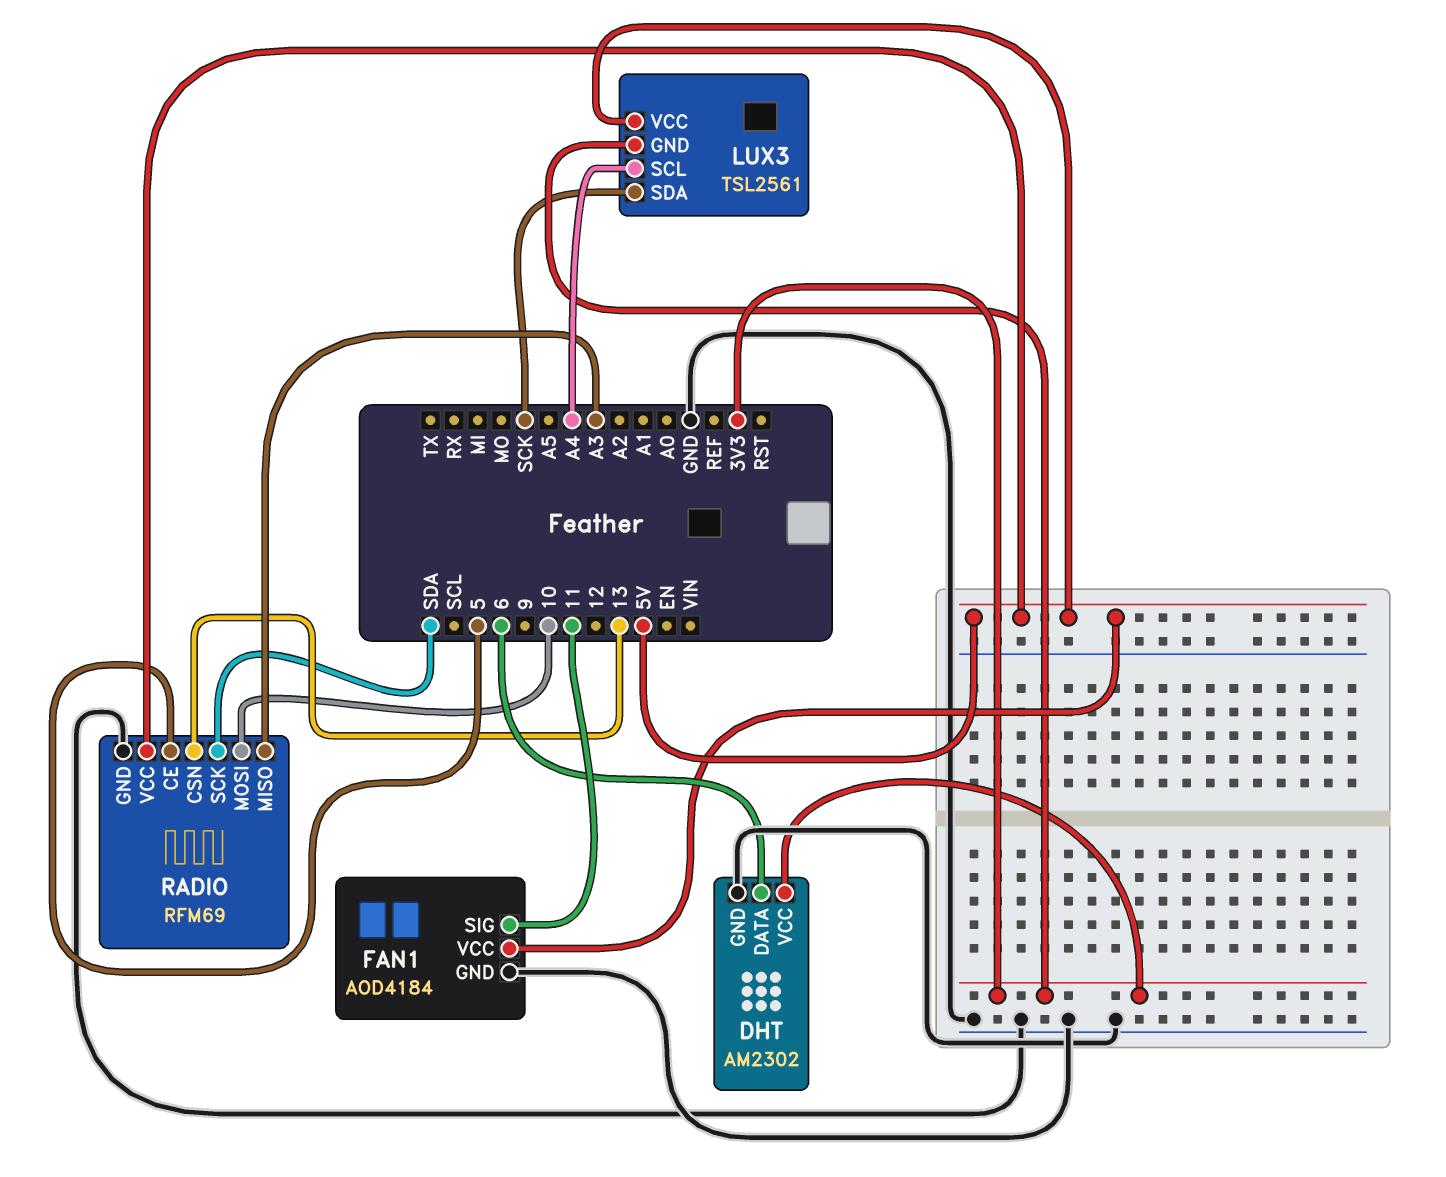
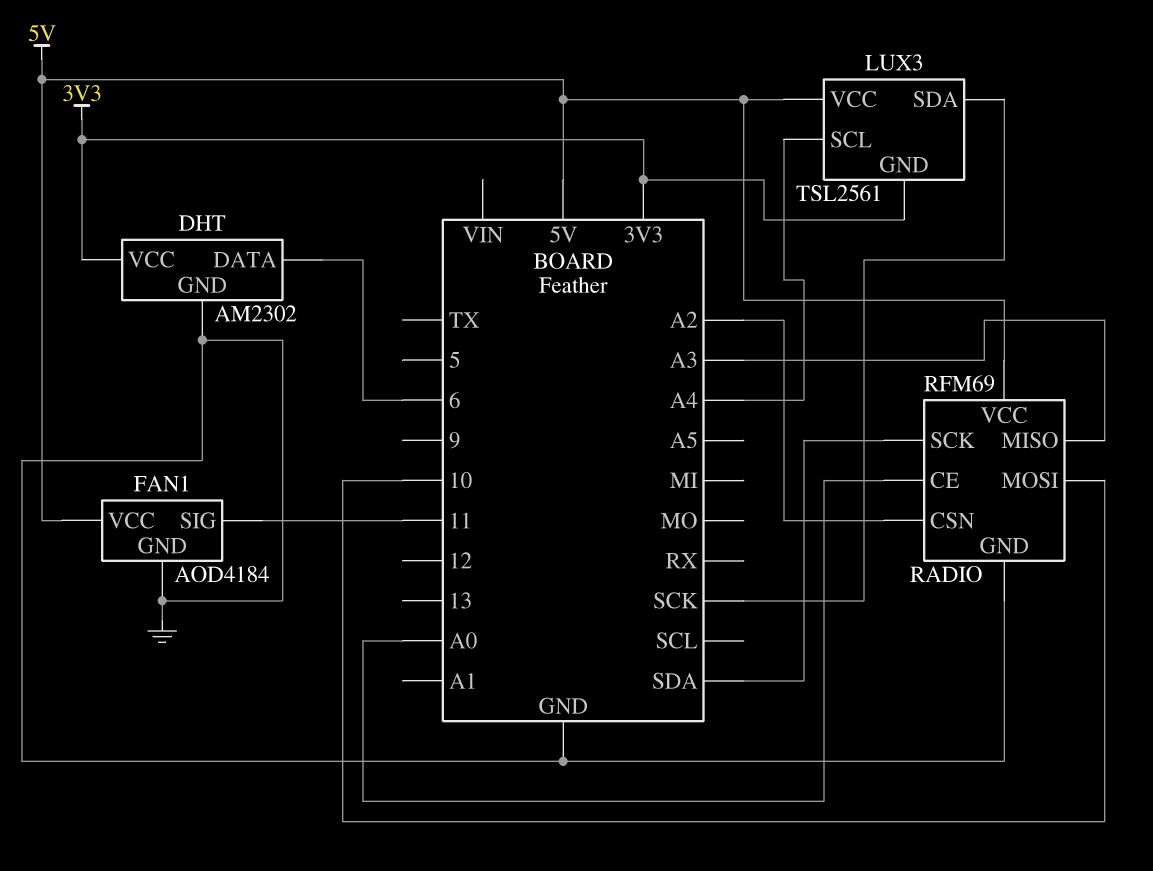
RADIO pin CE: 5 -> A0
RADIO pin CSN: 13 -> A2

